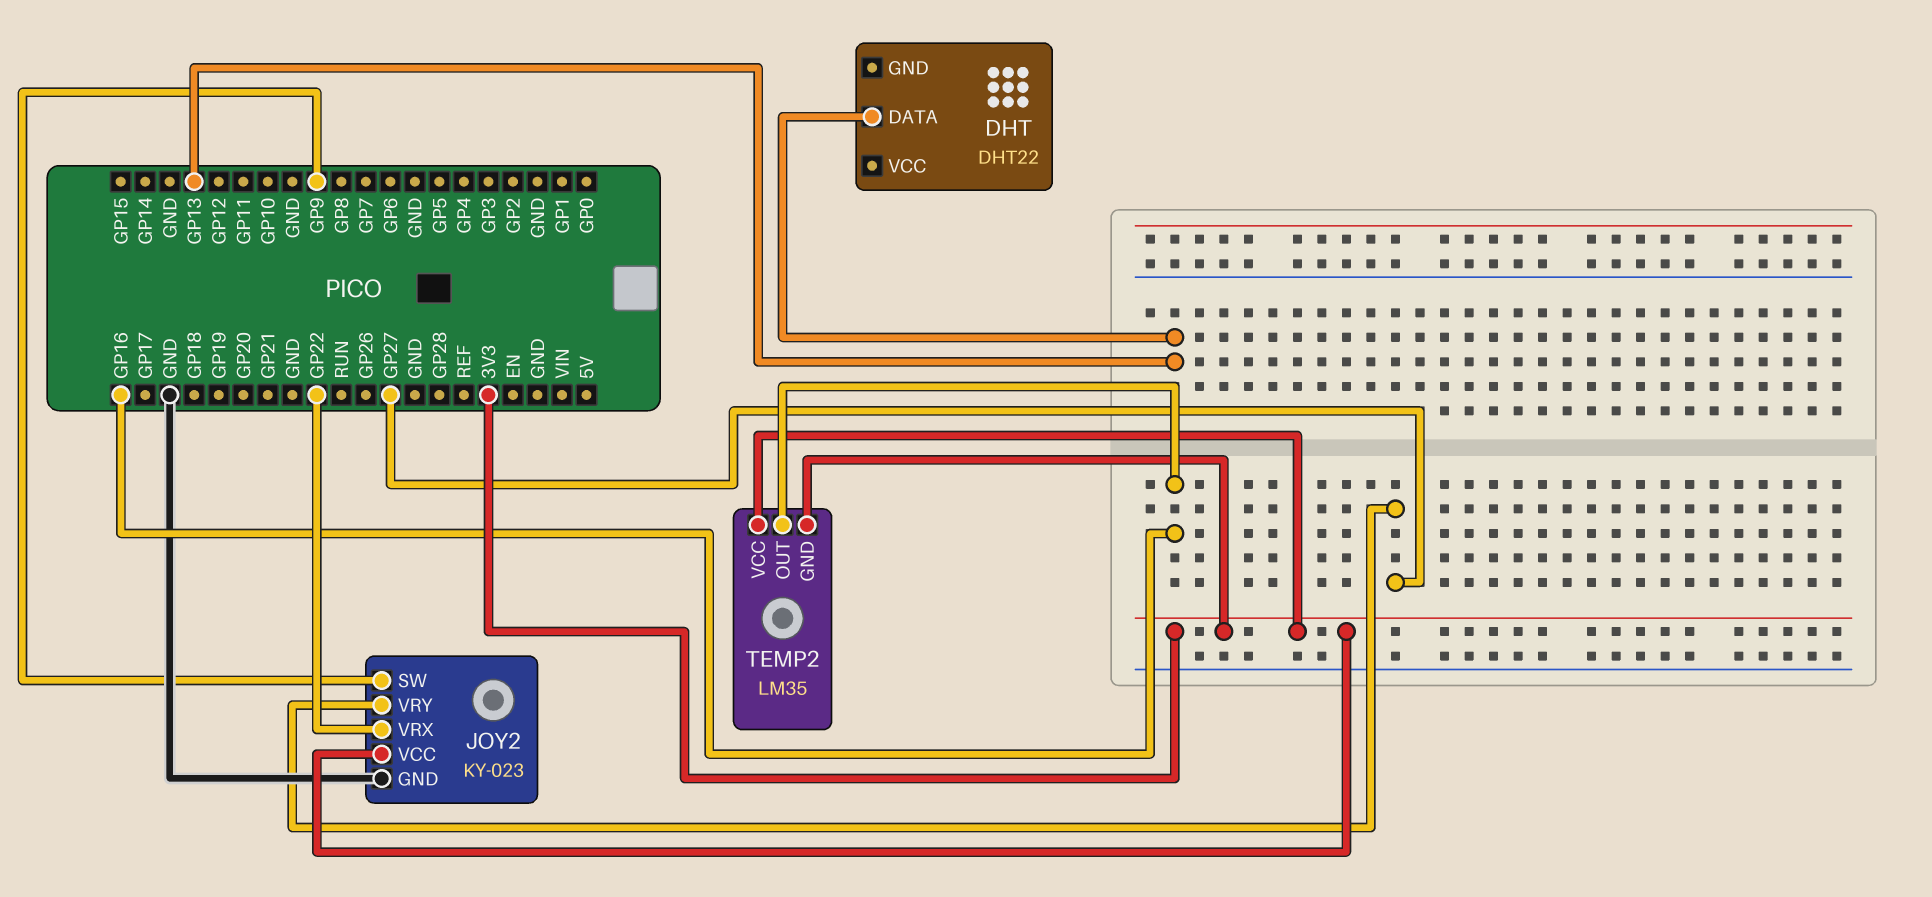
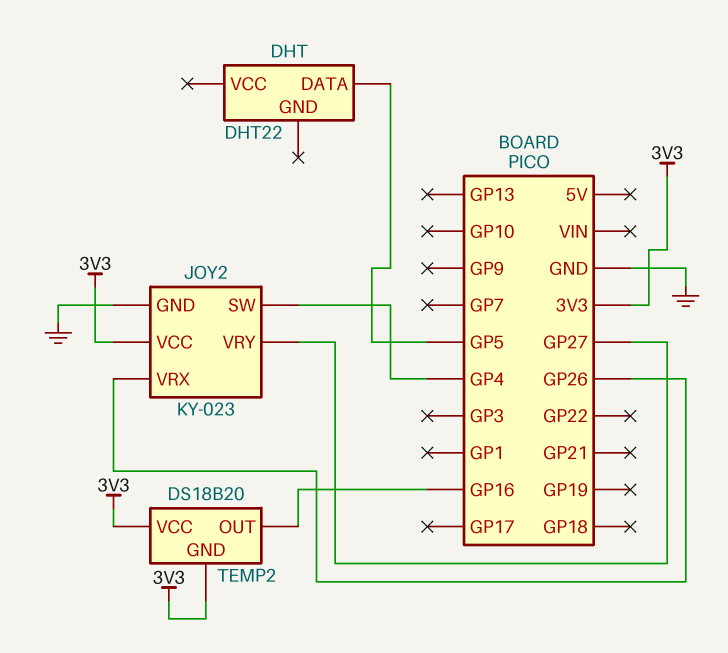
DHT pin DATA: GP13 -> GP5
JOY2 pin SW: GP9 -> GP4
JOY2 pin VRX: GP22 -> GP26
TEMP2: LM35 -> DS18B20

